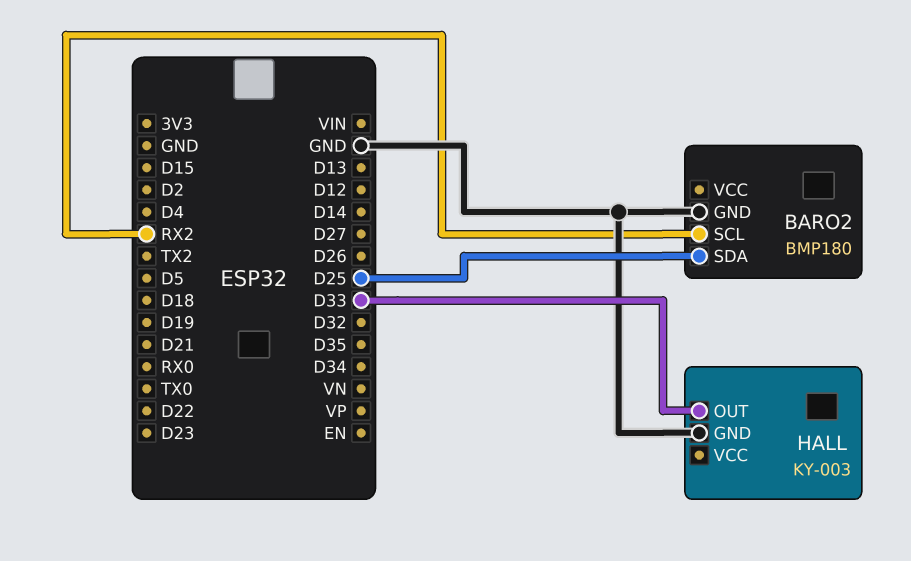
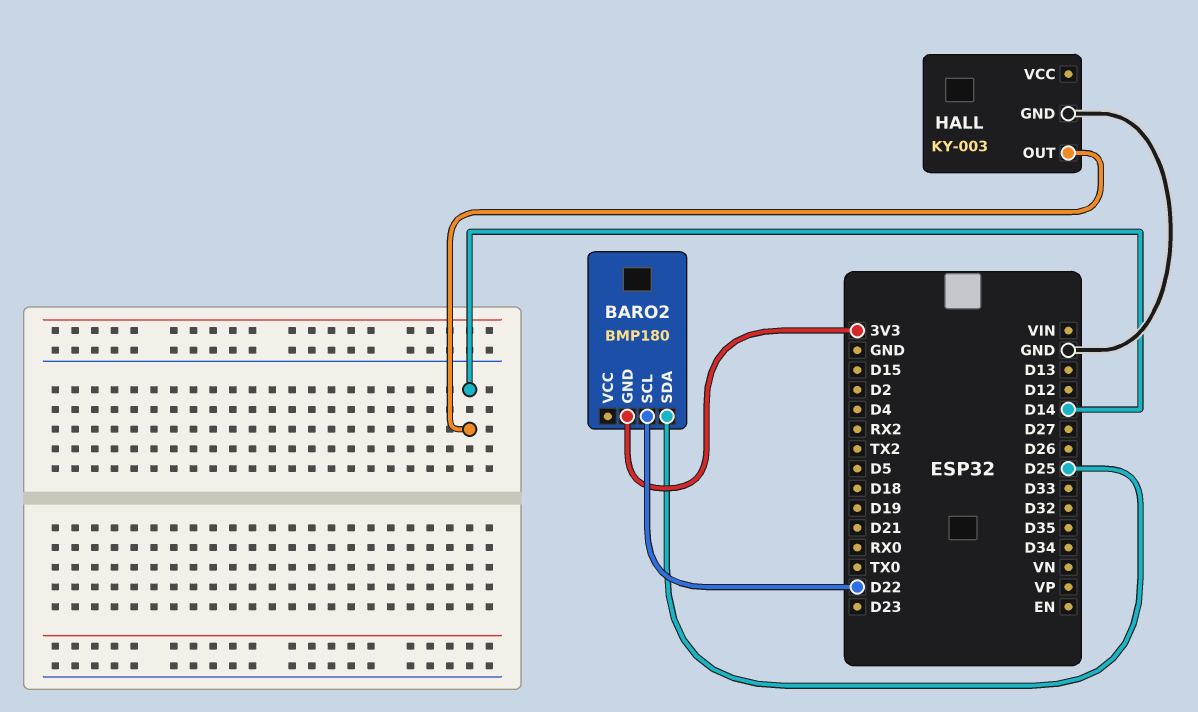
BARO2 pin GND: GND -> 3V3
BARO2 pin SCL: RX2 -> D22
HALL pin OUT: D33 -> D14

